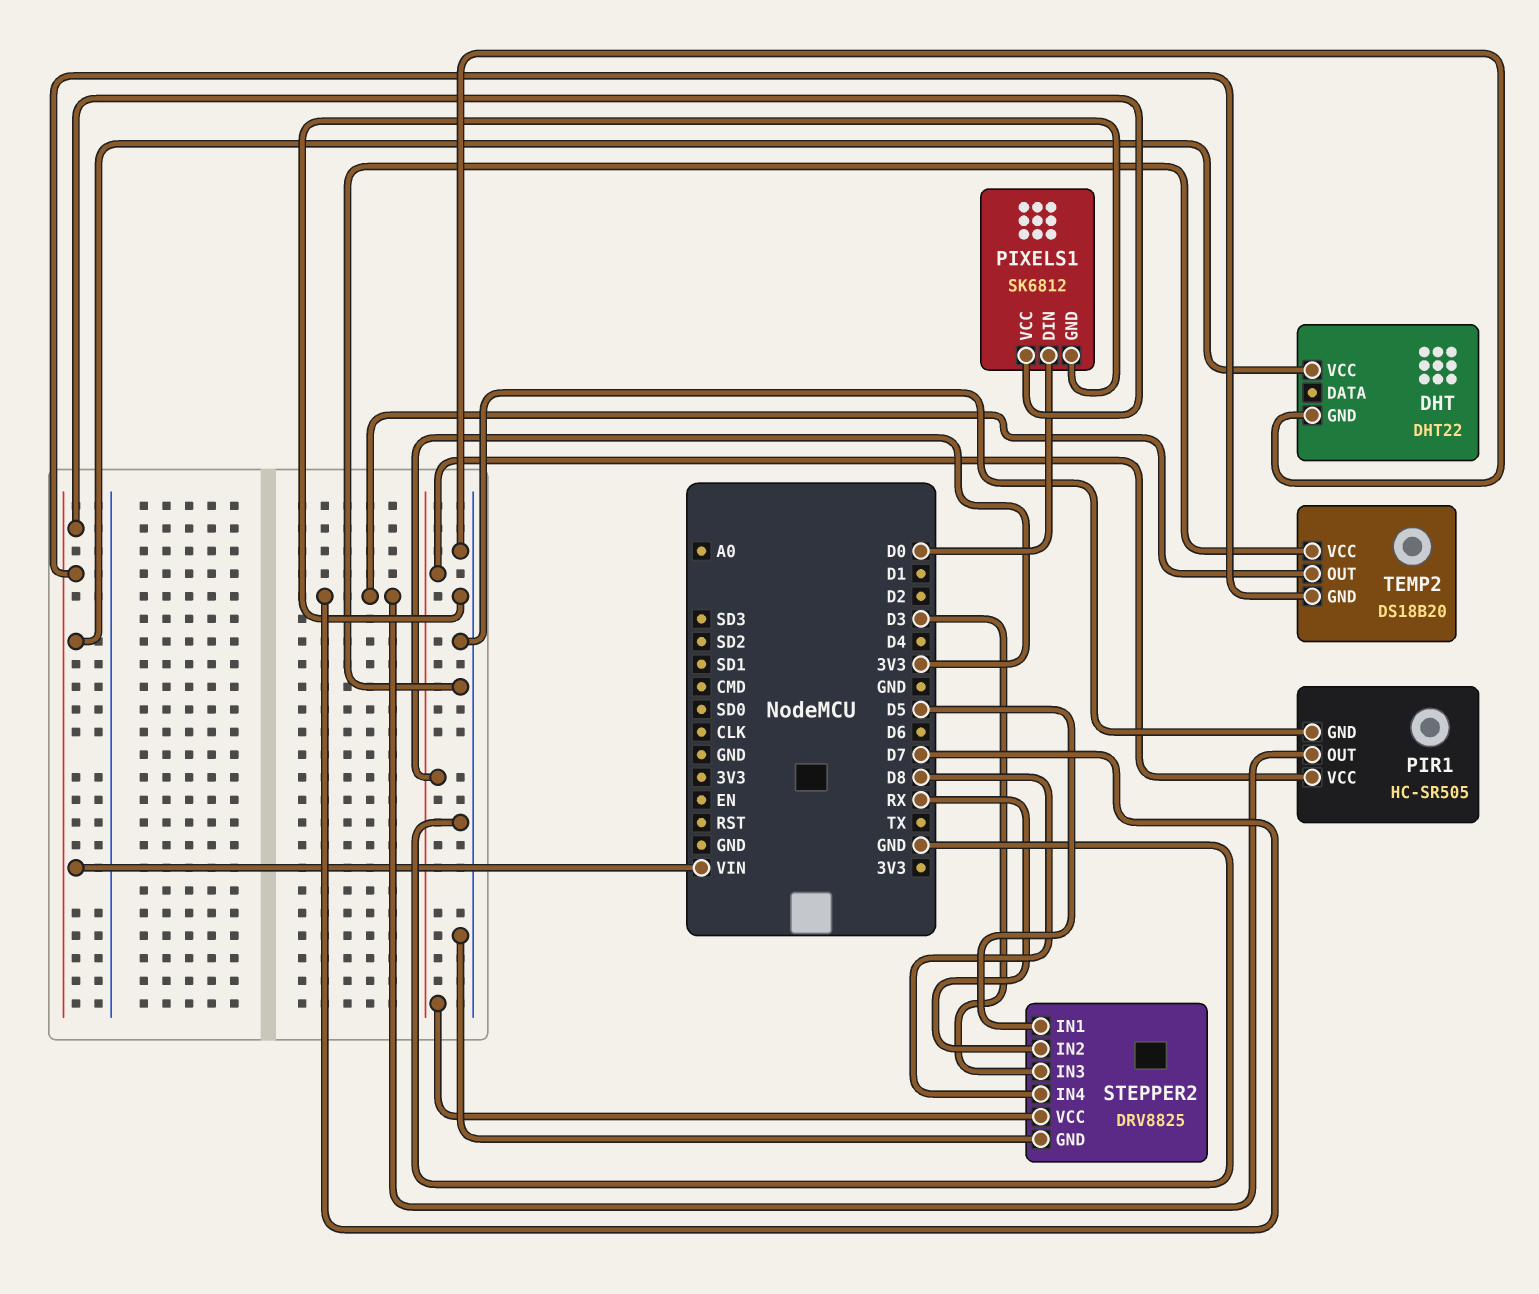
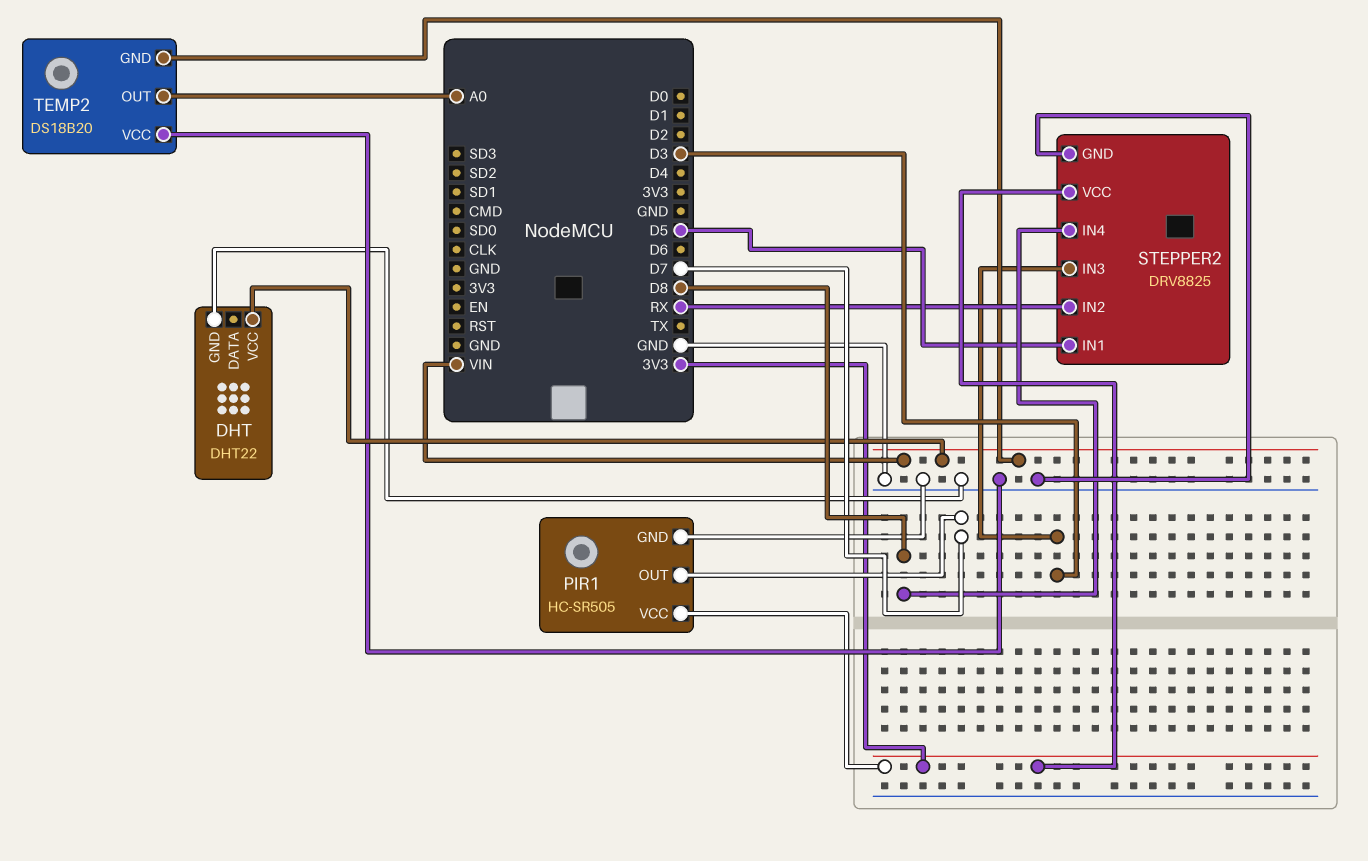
PIXELS1: SK6812 -> none
PIXELS1 pin DIN: D0 -> none
PIXELS1 pin GND: GND -> none
PIXELS1 pin VCC: VIN -> none
TEMP2 pin OUT: D7 -> A0

